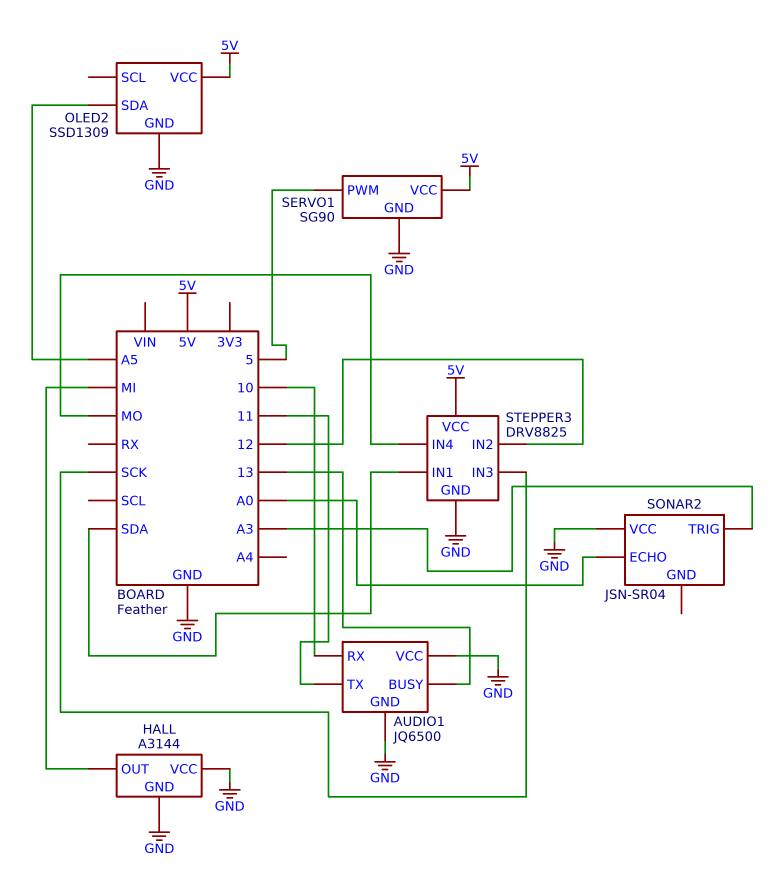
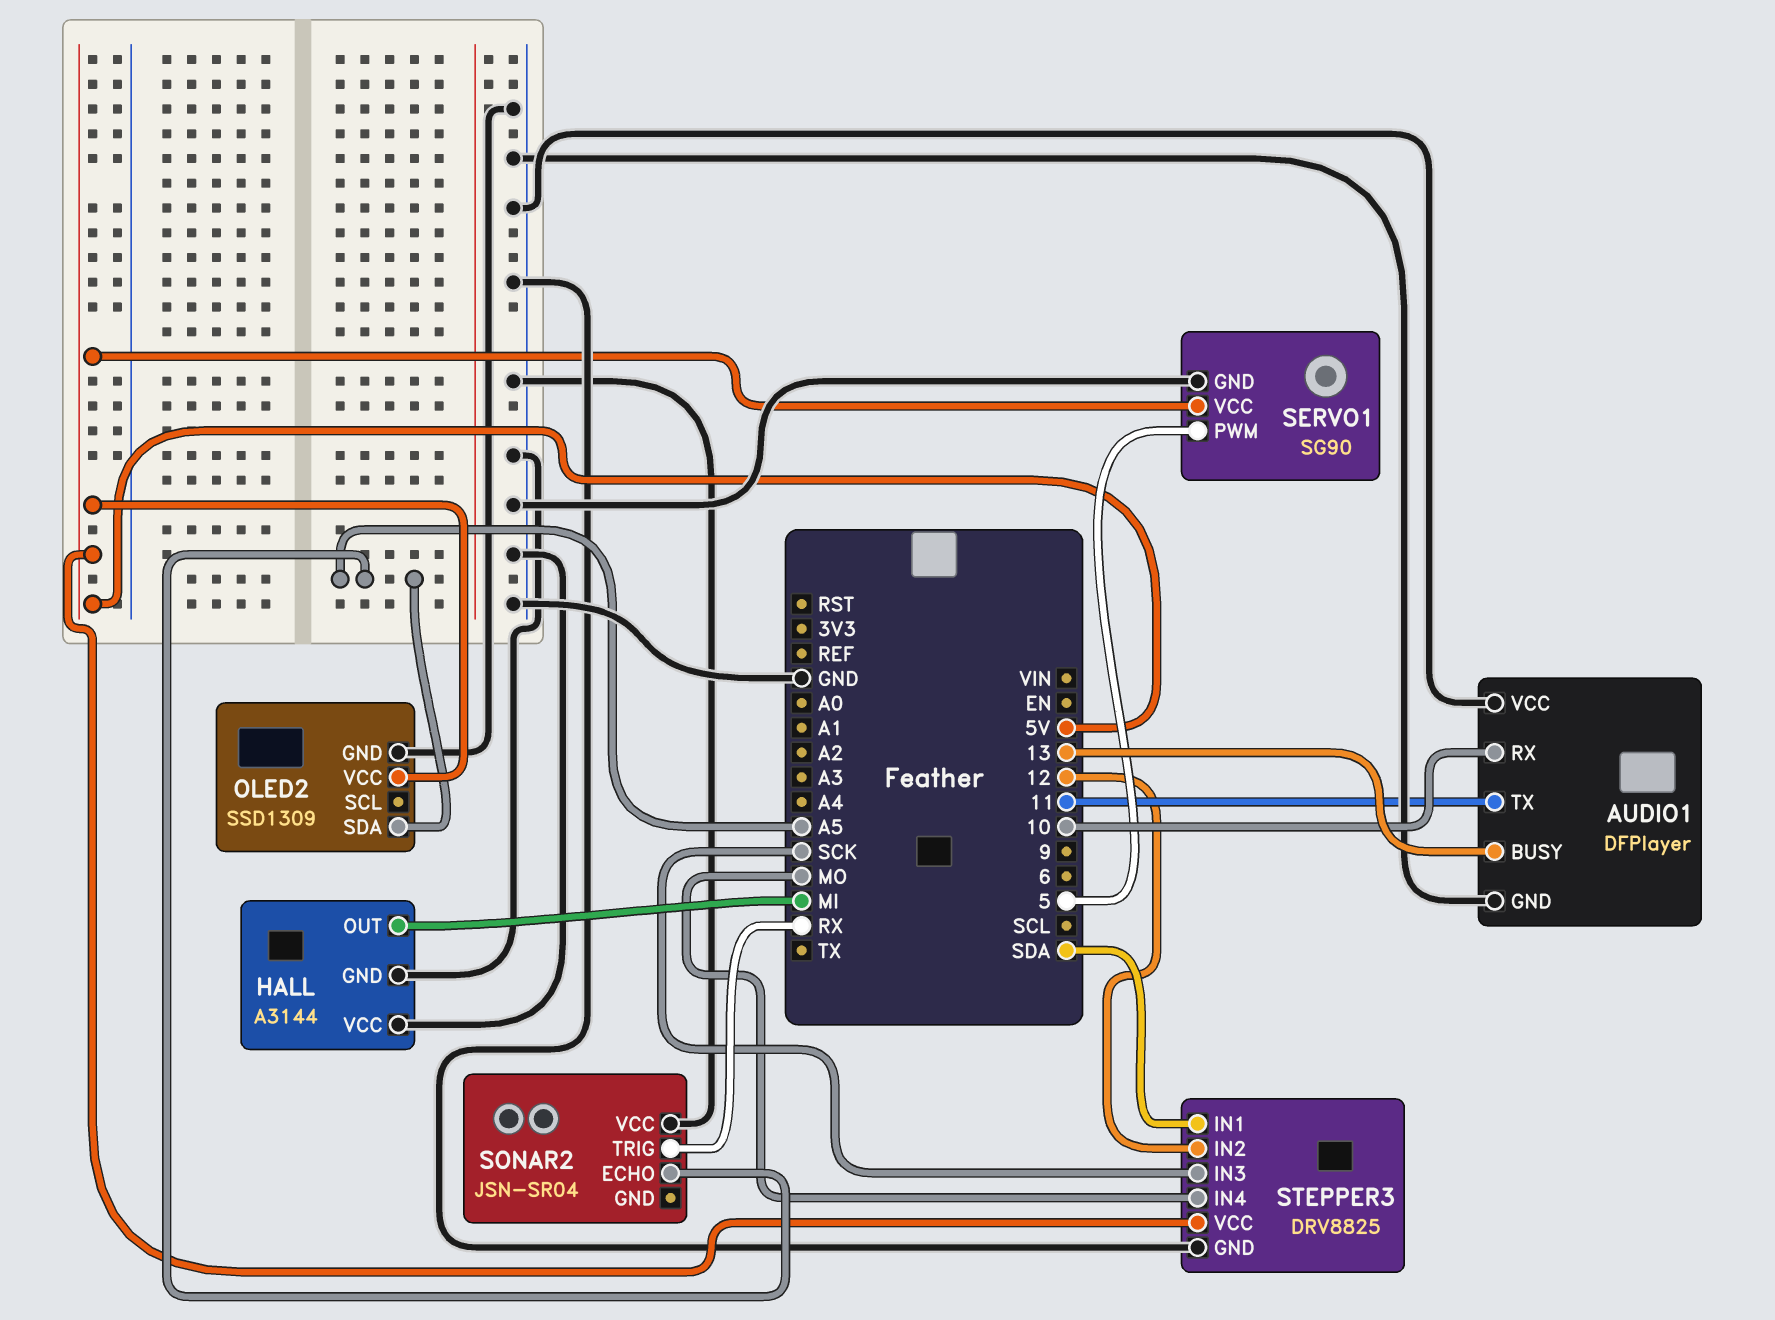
AUDIO1: JQ6500 -> DFPlayer
SONAR2 pin ECHO: A0 -> A5
SONAR2 pin TRIG: A3 -> RX

